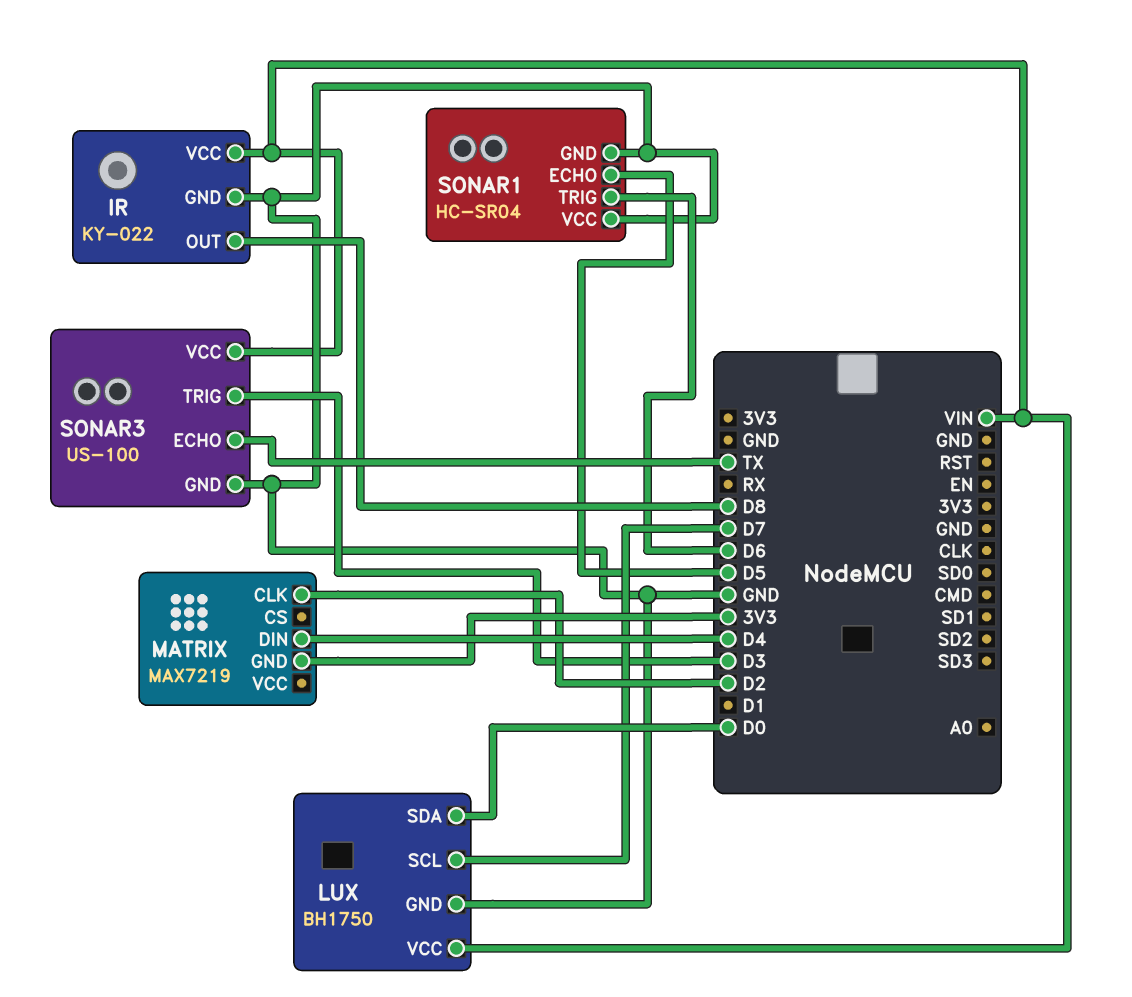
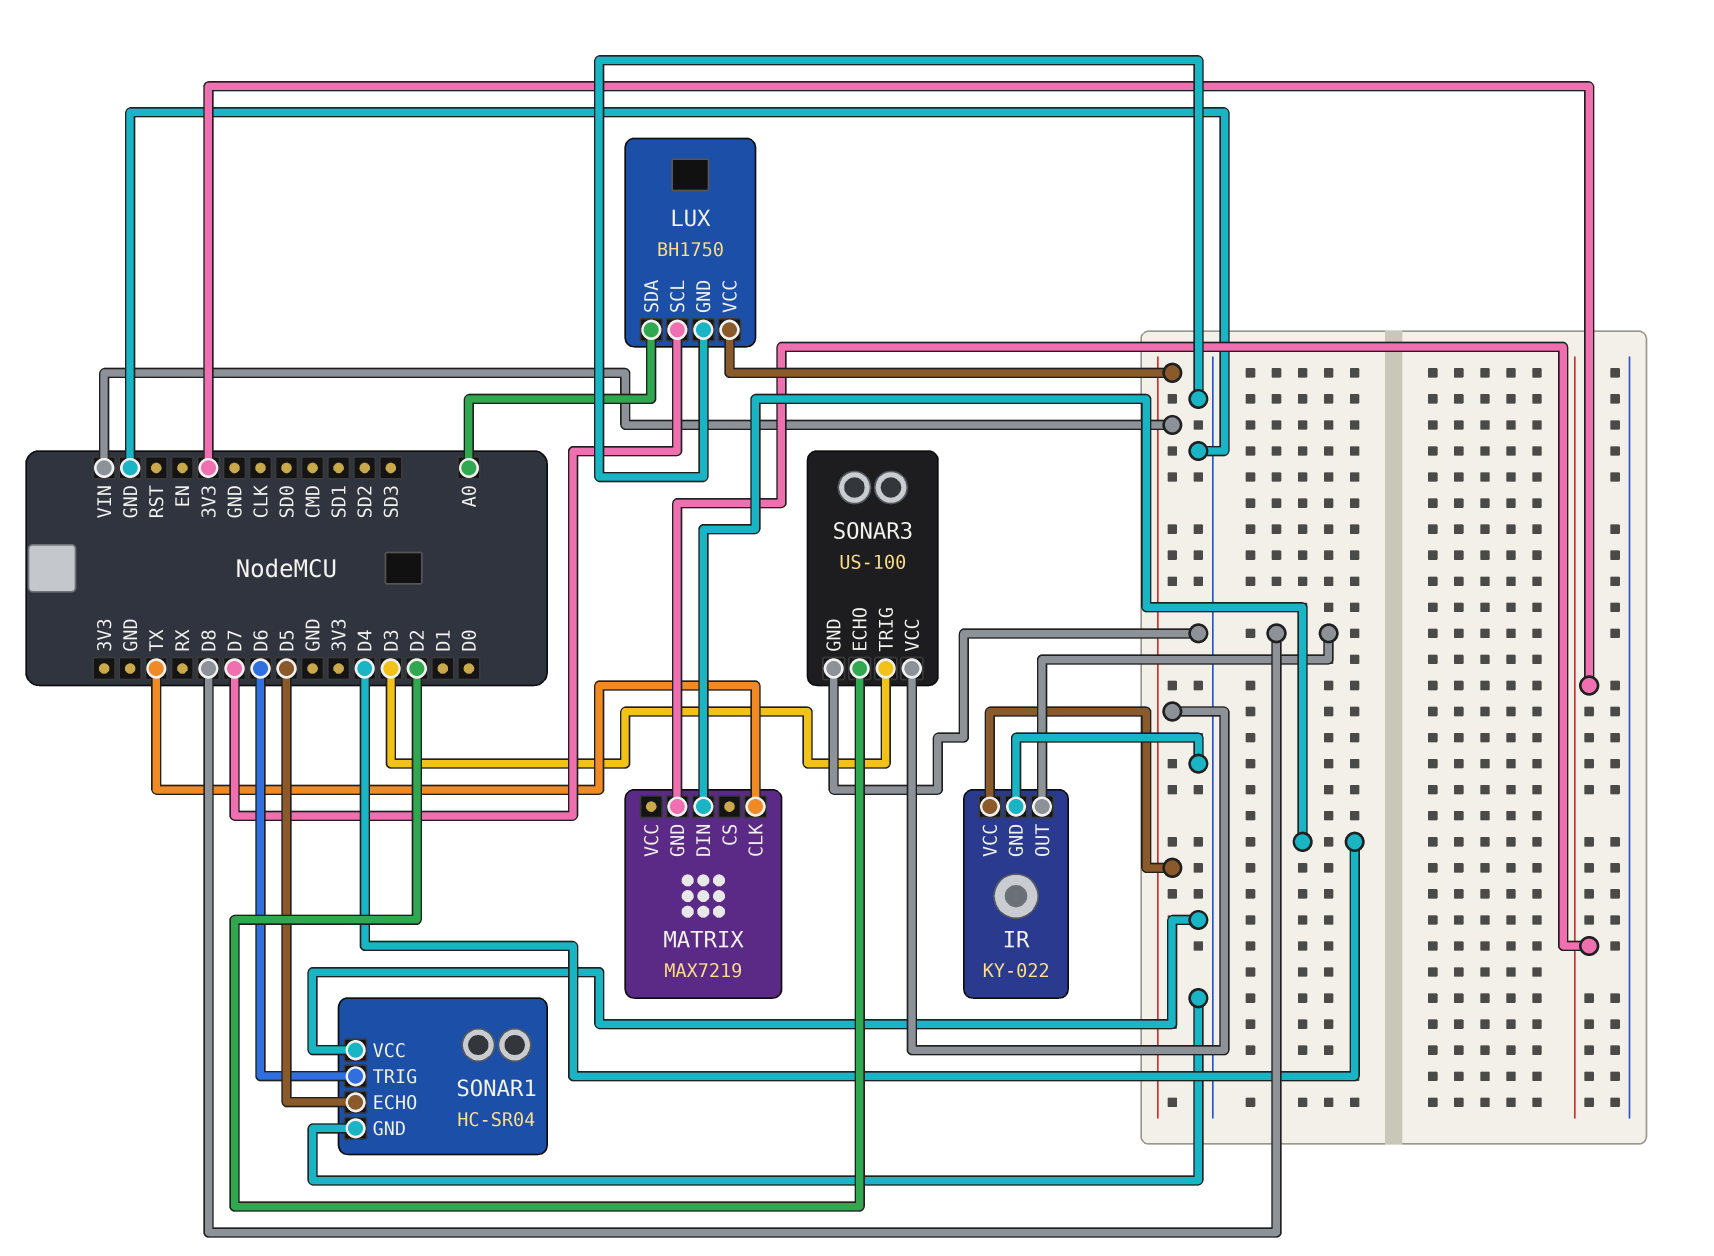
LUX pin SDA: D0 -> A0
MATRIX pin CLK: D2 -> TX
SONAR3 pin ECHO: TX -> D2

